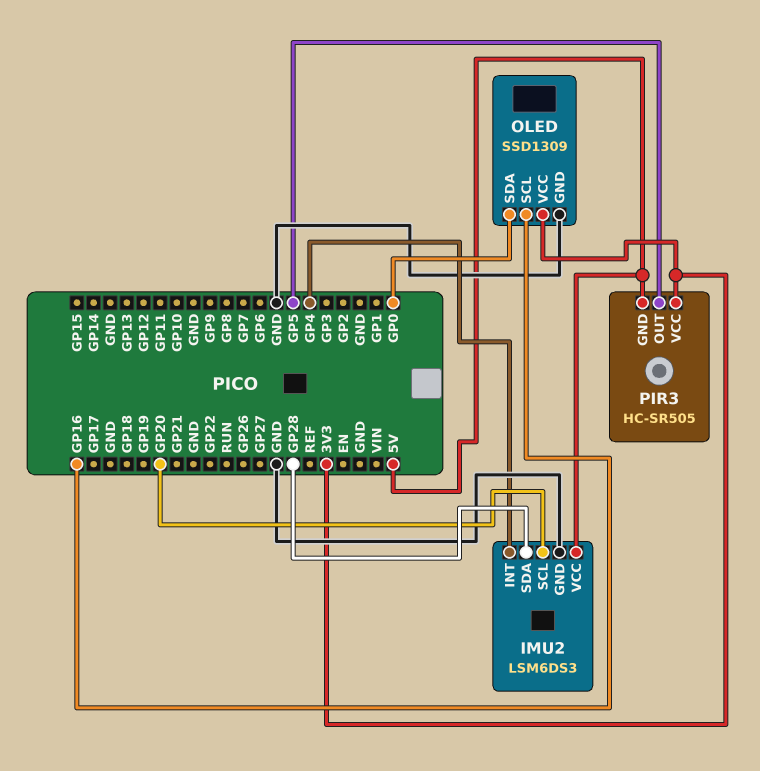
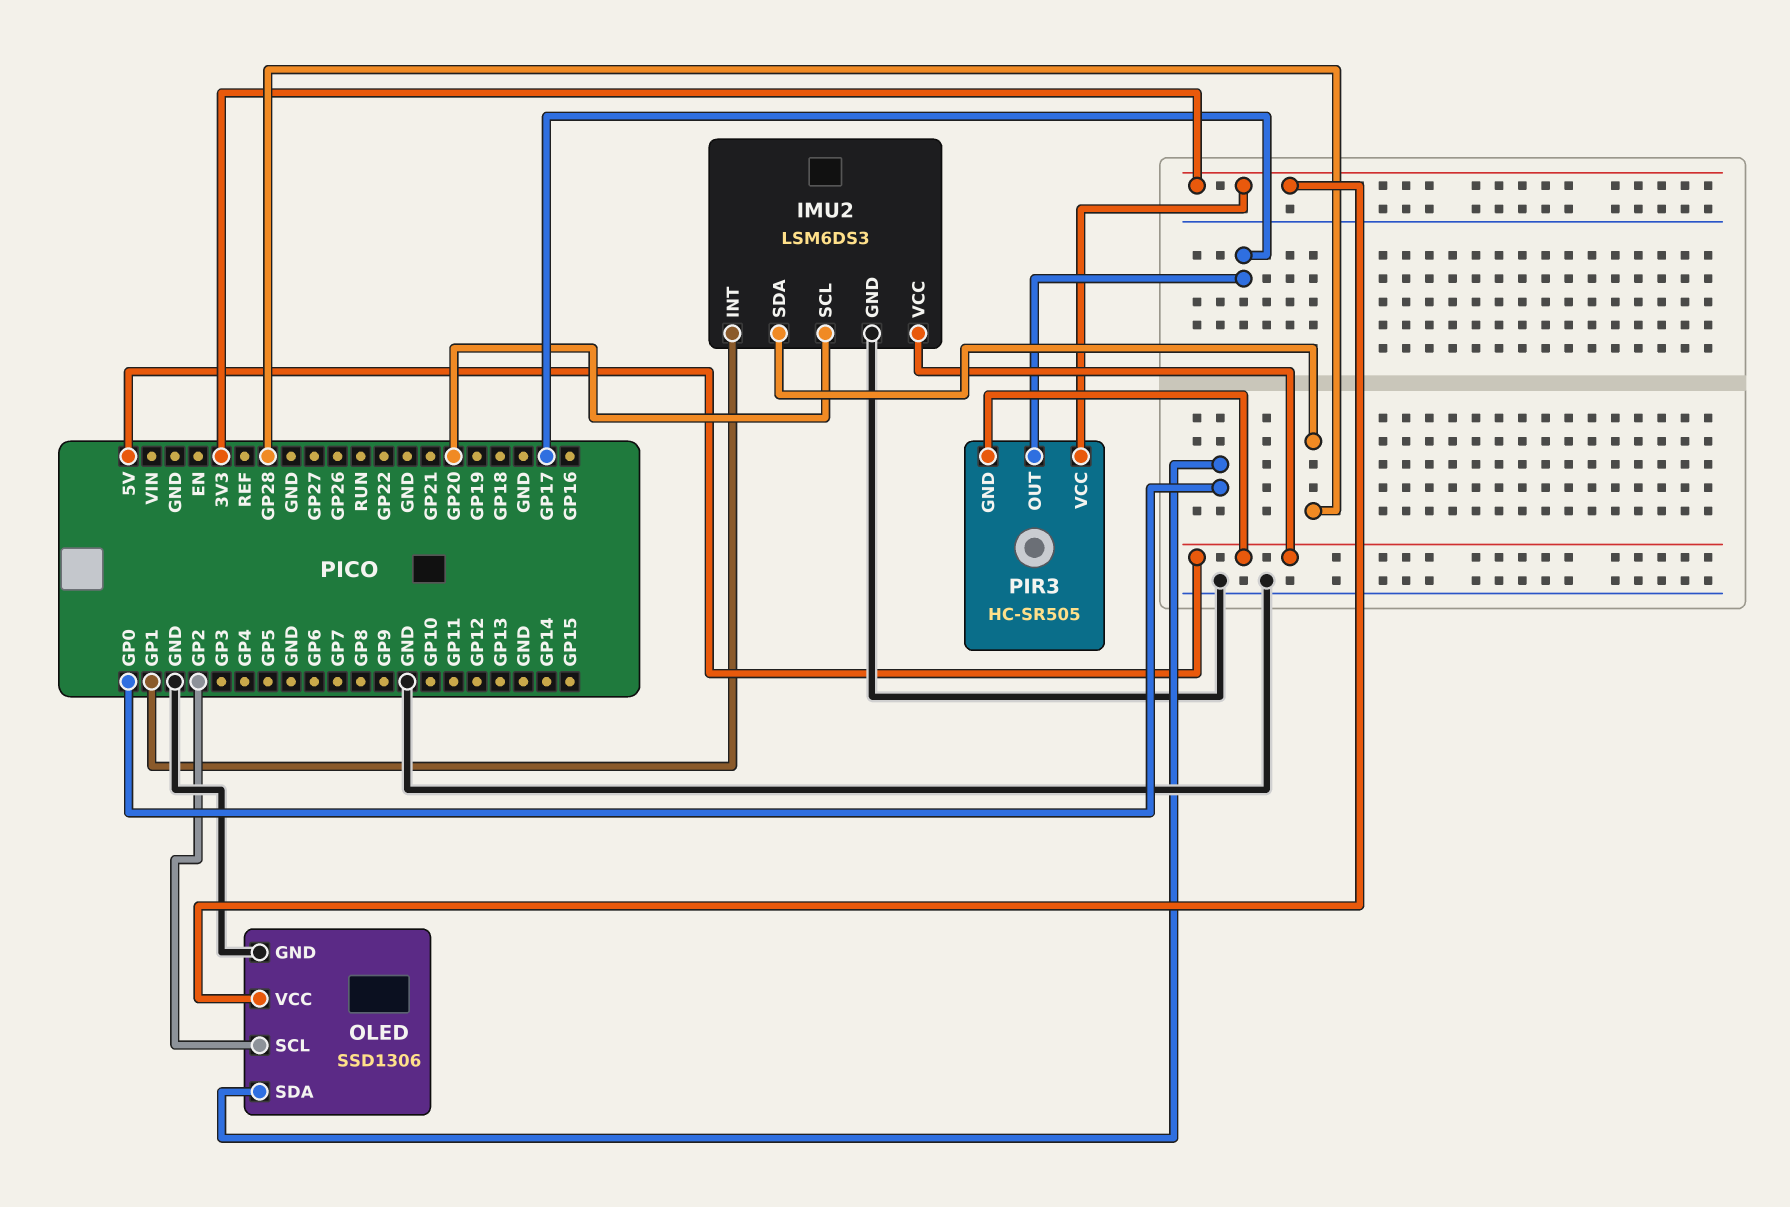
IMU2 pin INT: GP4 -> GP1
OLED: SSD1309 -> SSD1306
OLED pin SCL: GP16 -> GP2
PIR3 pin OUT: GP5 -> GP17

